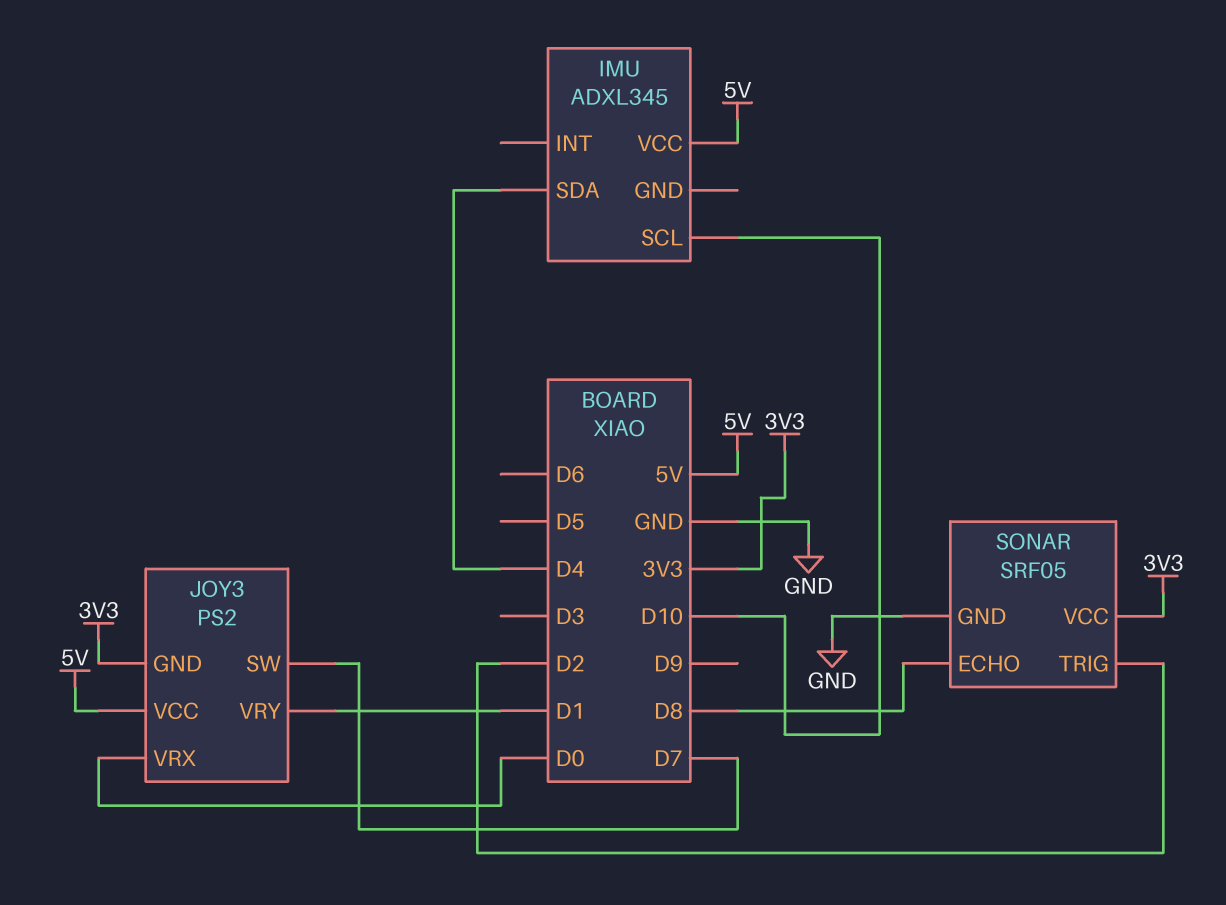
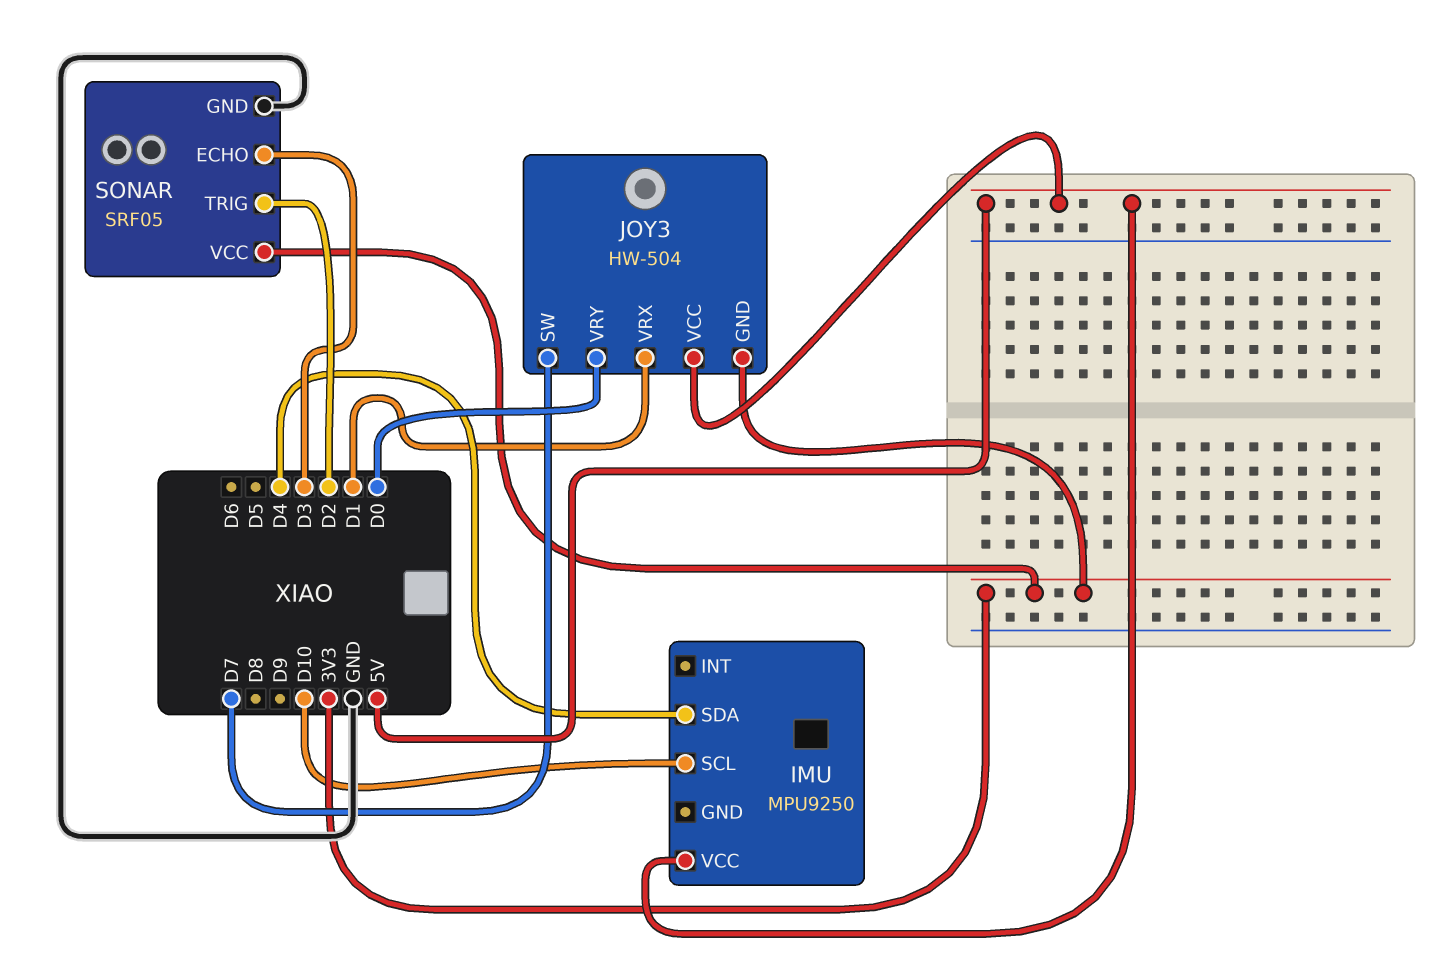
IMU: ADXL345 -> MPU9250
JOY3: PS2 -> HW-504
JOY3 pin VRX: D0 -> D1
JOY3 pin VRY: D1 -> D0
SONAR pin ECHO: D8 -> D3

